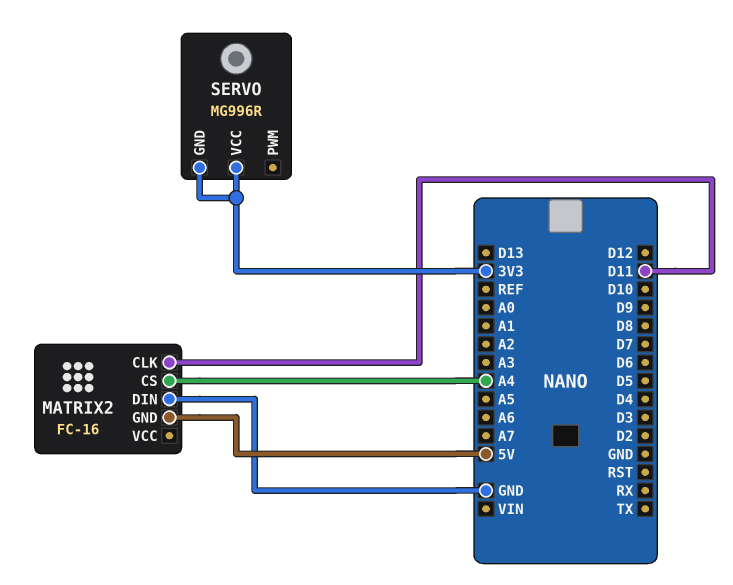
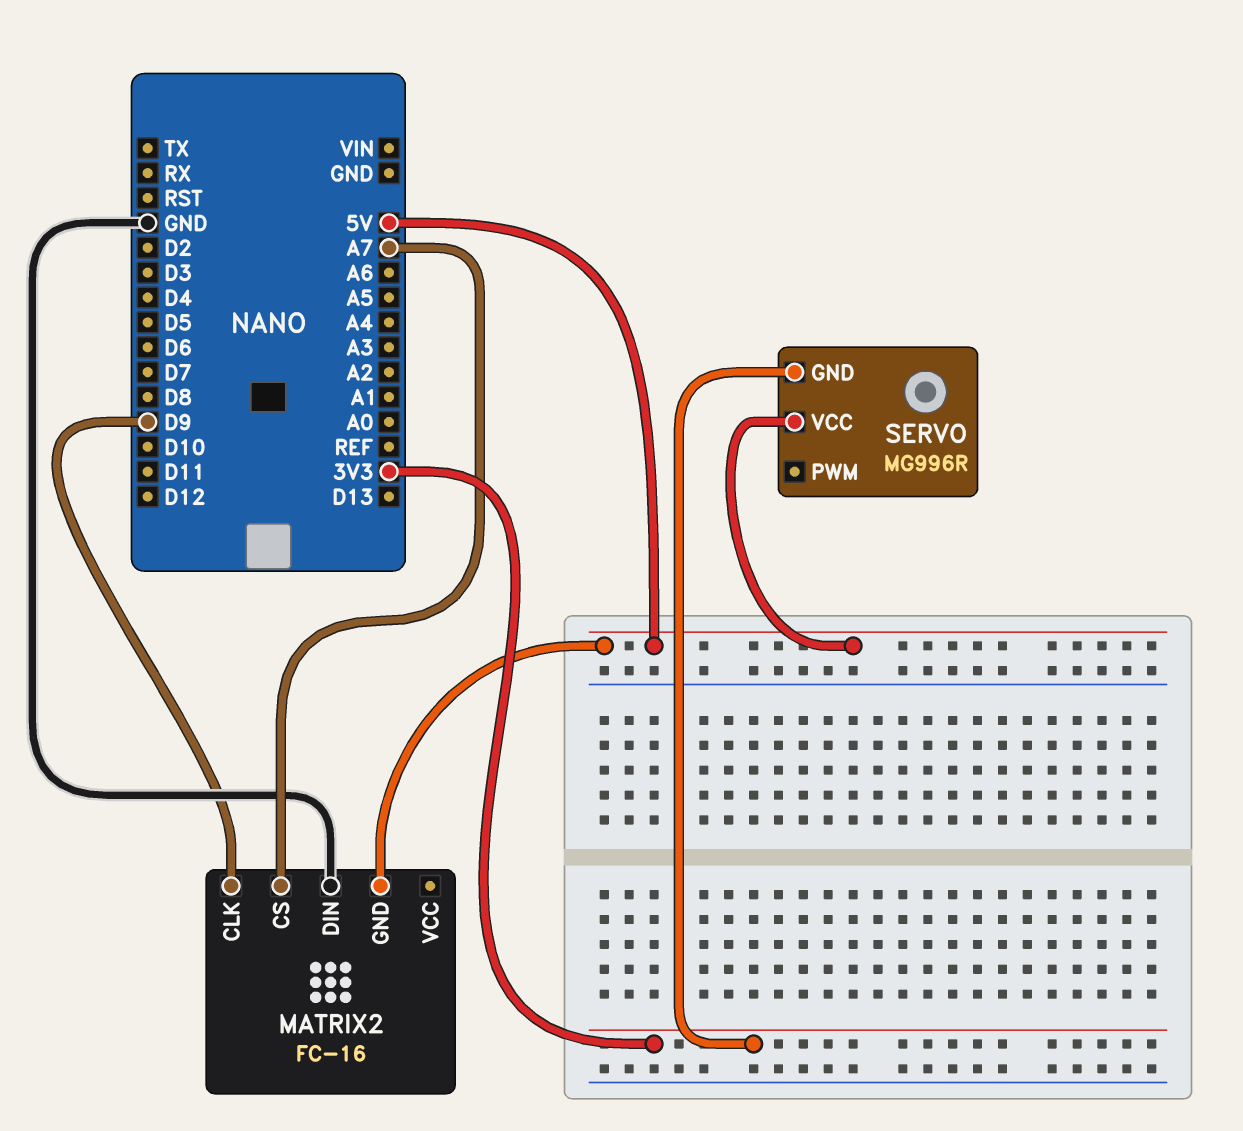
MATRIX2 pin CLK: D11 -> D9
MATRIX2 pin CS: A4 -> A7
SERVO pin VCC: 3V3 -> 5V

